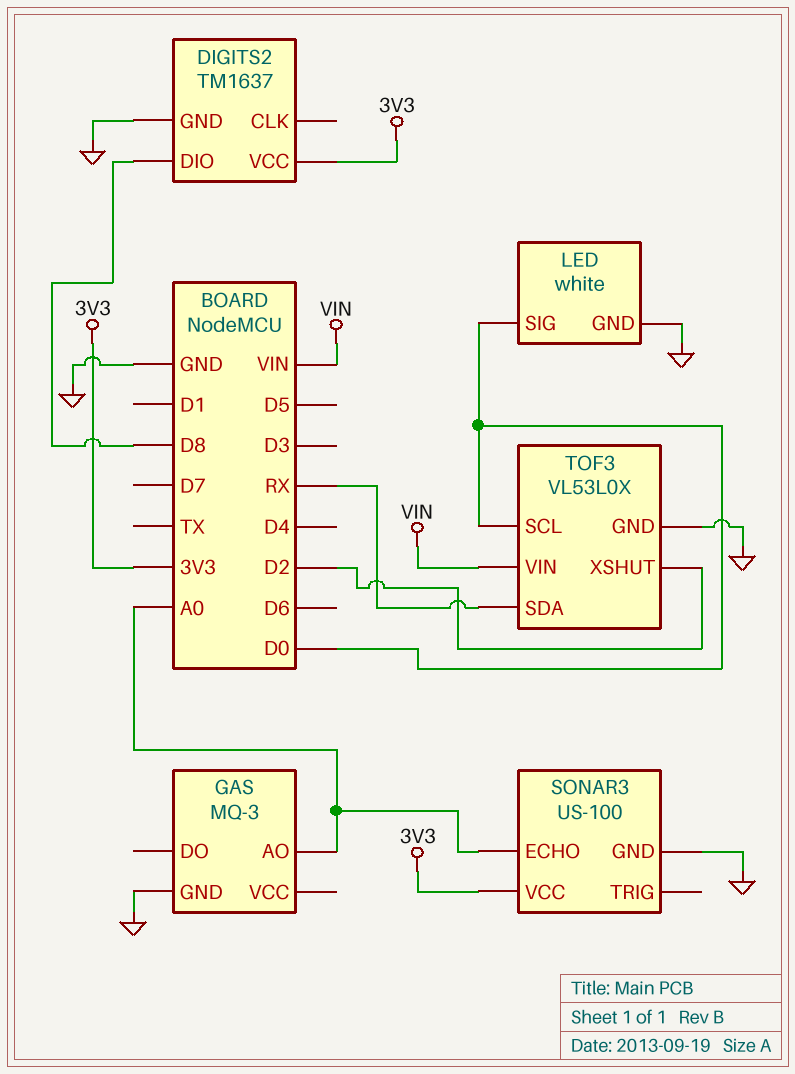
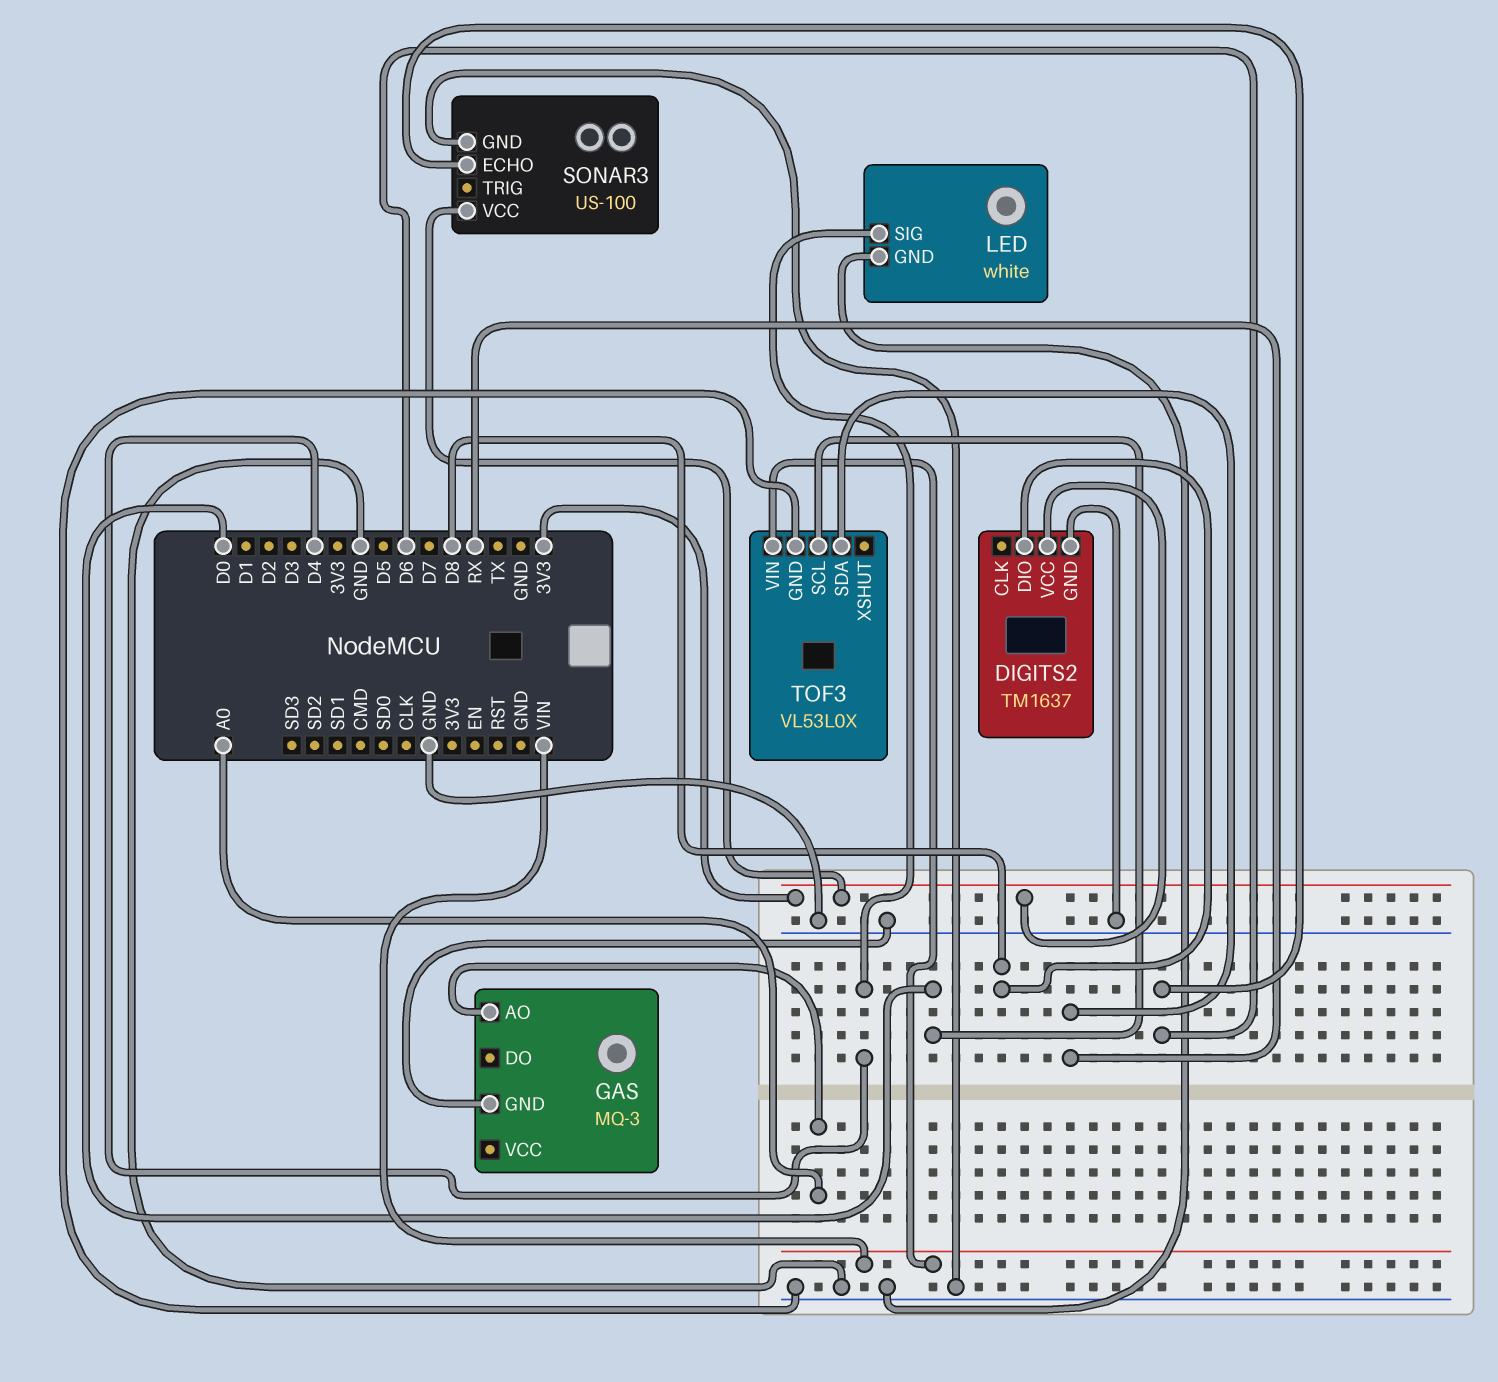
LED pin SIG: D0 -> D4
SONAR3 pin ECHO: A0 -> D6
TOF3 pin XSHUT: D2 -> none

